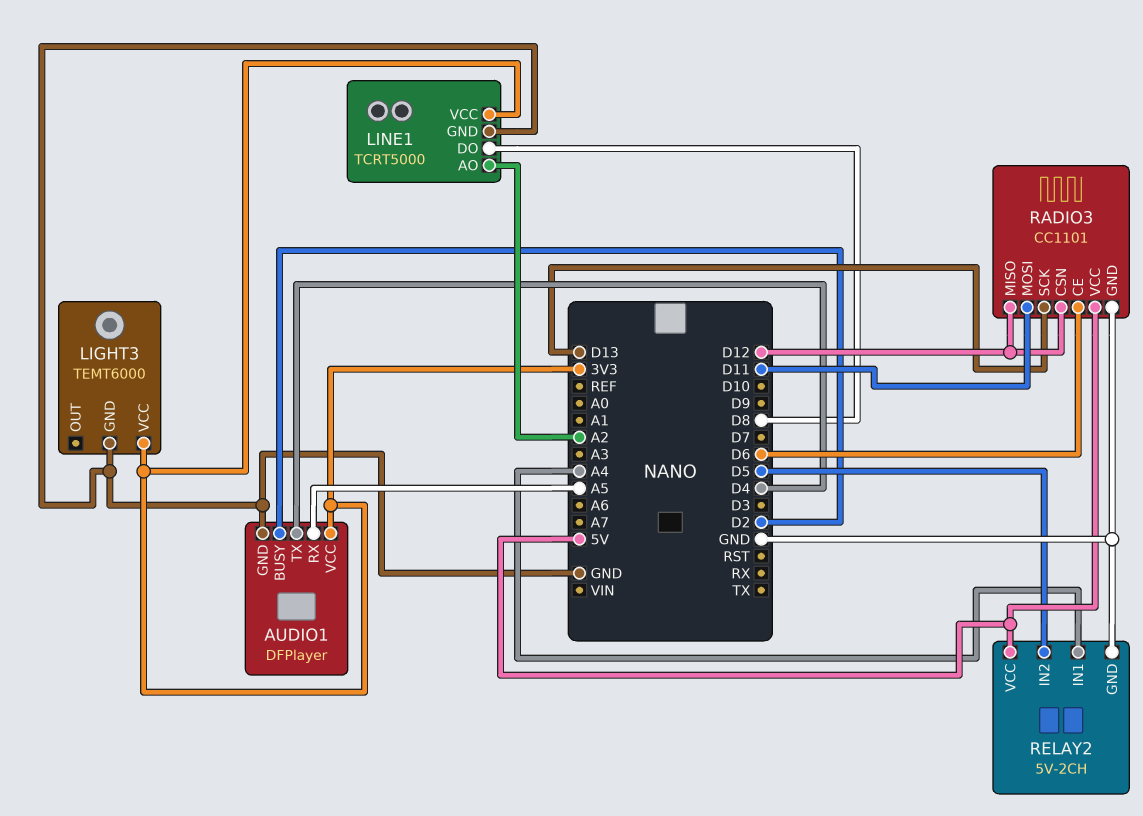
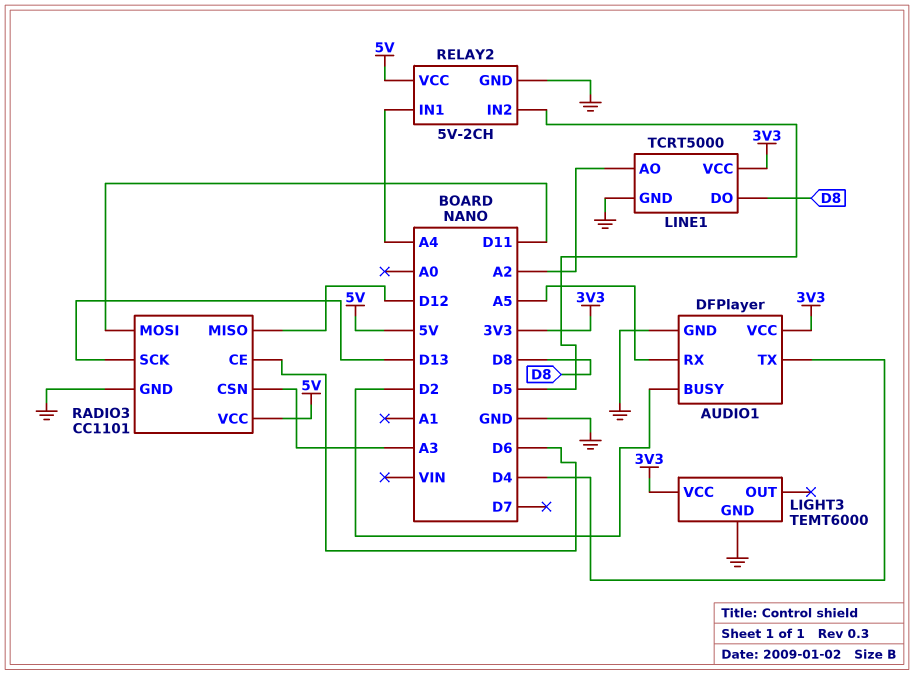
RADIO3 pin CSN: D12 -> A3

